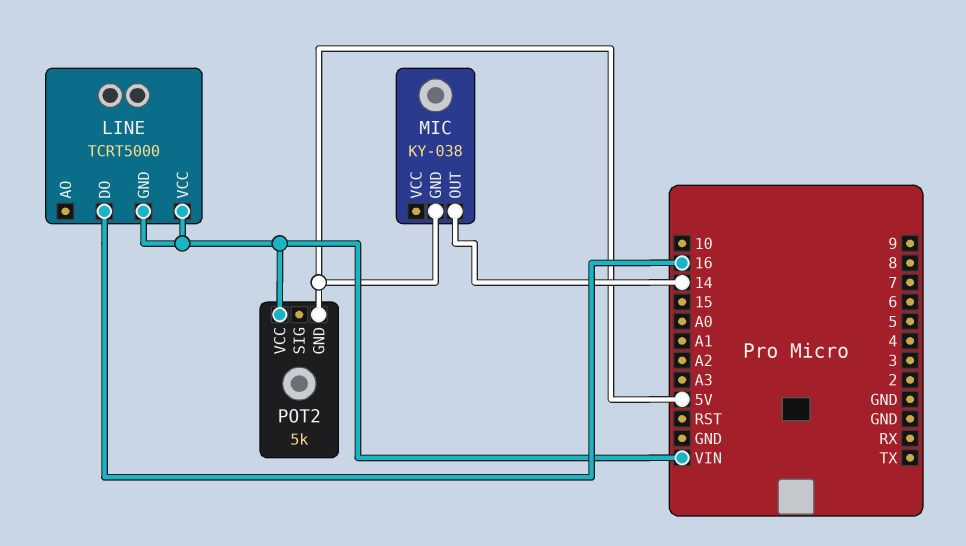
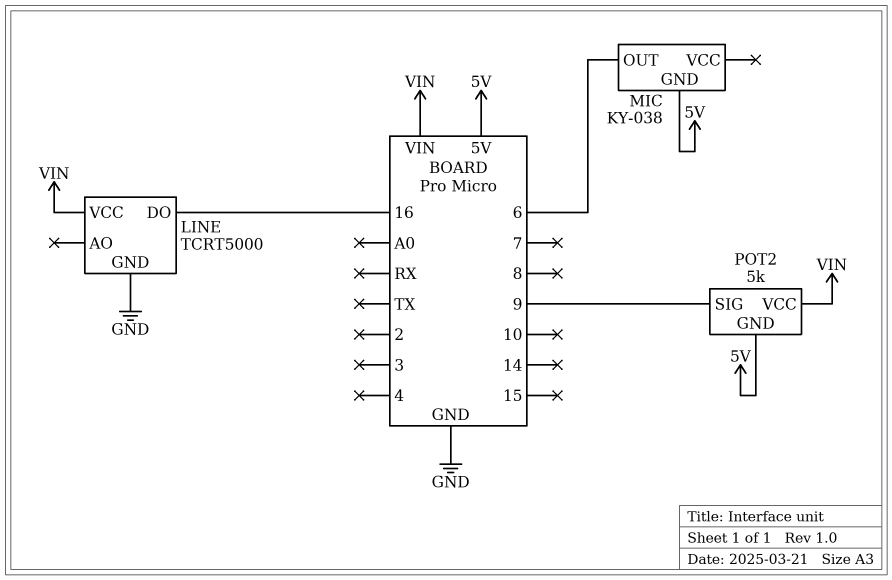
LINE pin GND: VIN -> GND
MIC pin OUT: 14 -> 6
POT2 pin SIG: none -> 9

